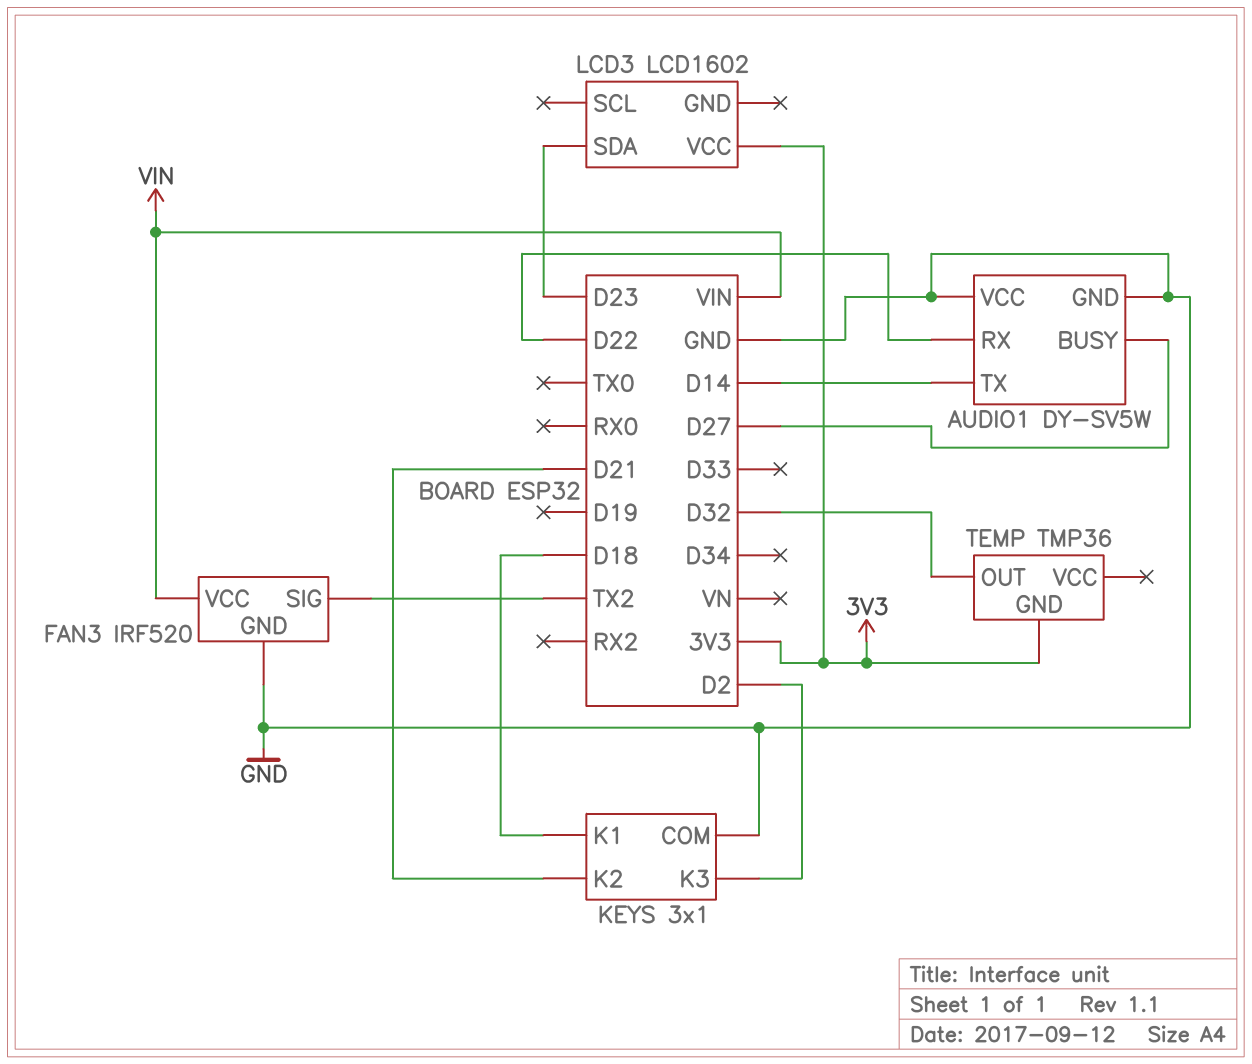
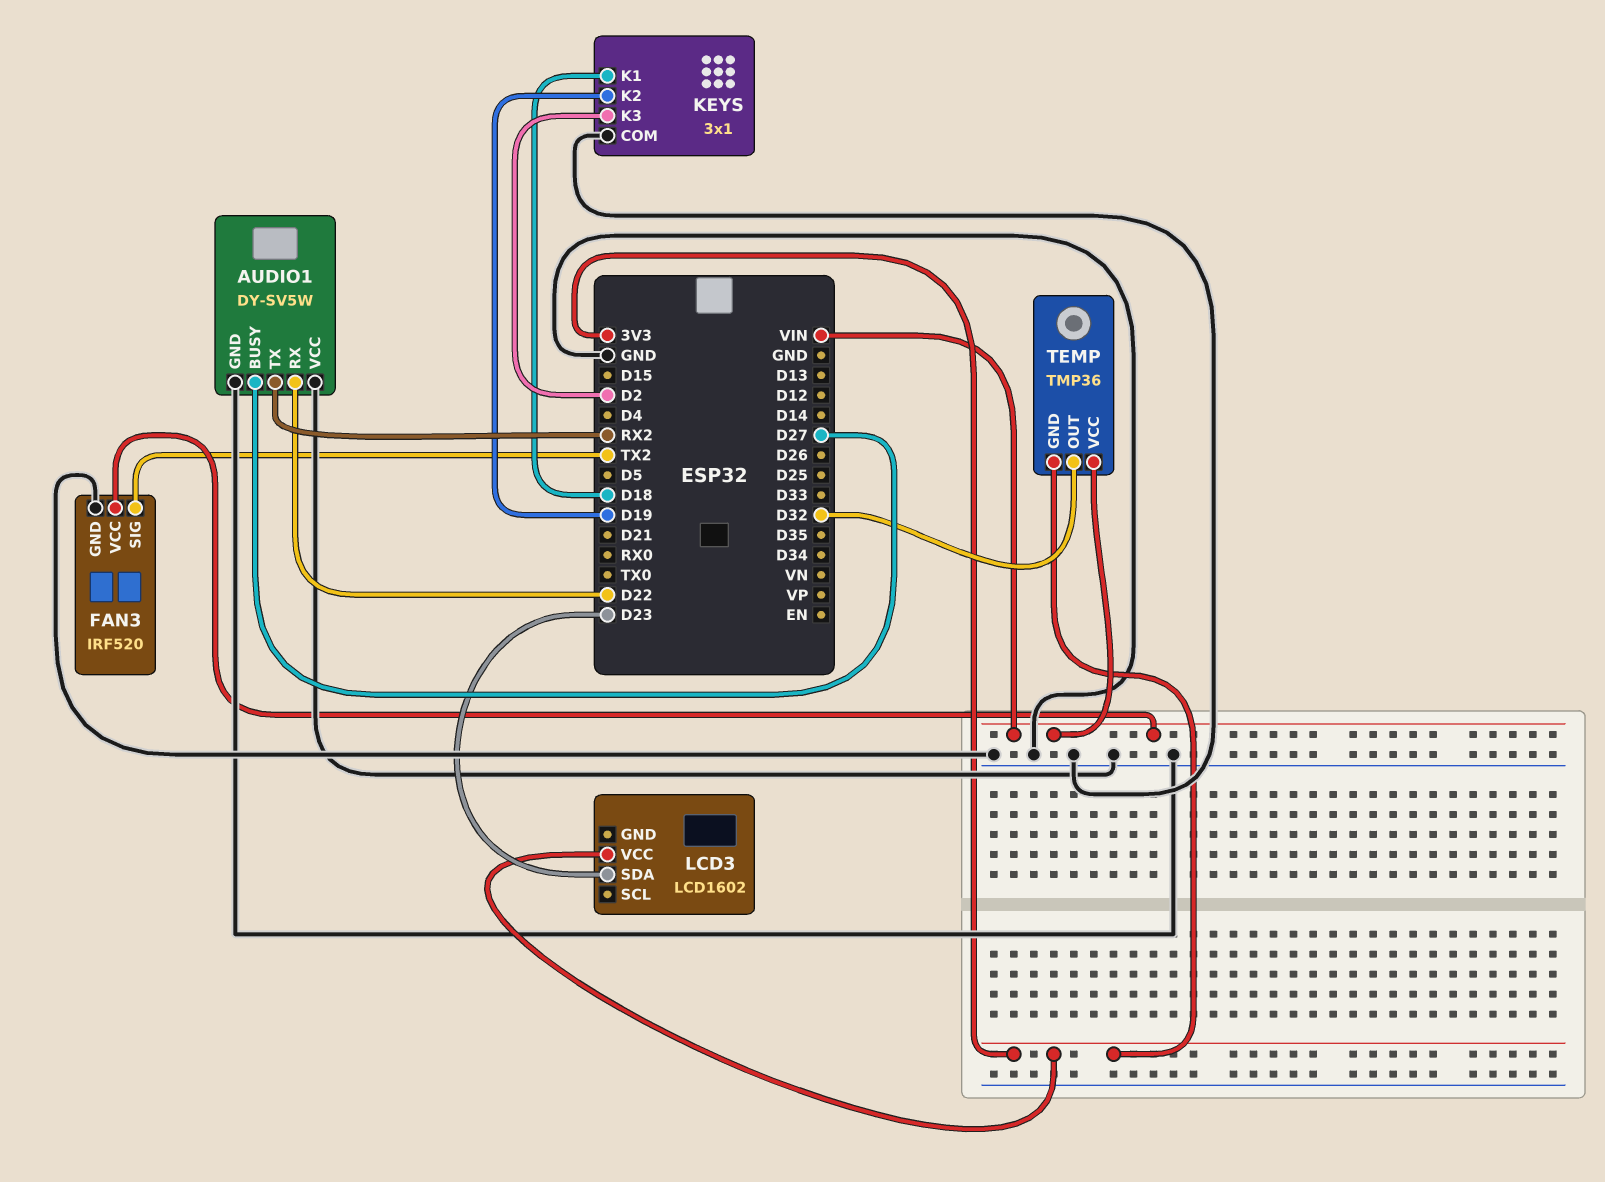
AUDIO1 pin TX: D14 -> RX2
KEYS pin K2: D21 -> D19
TEMP pin VCC: none -> VIN

